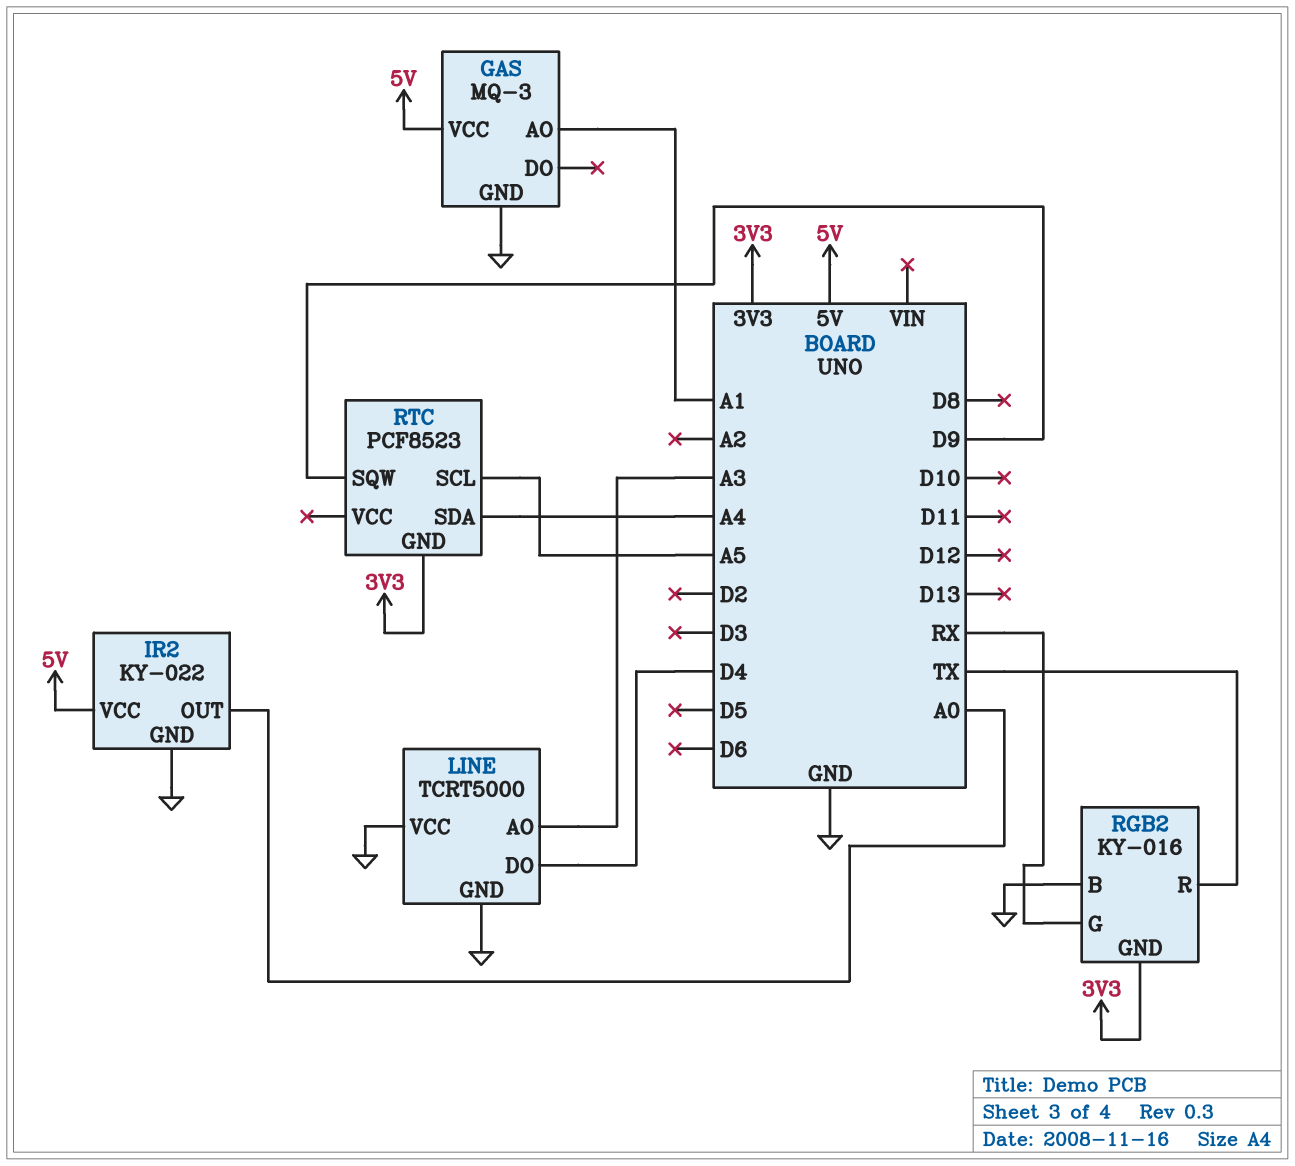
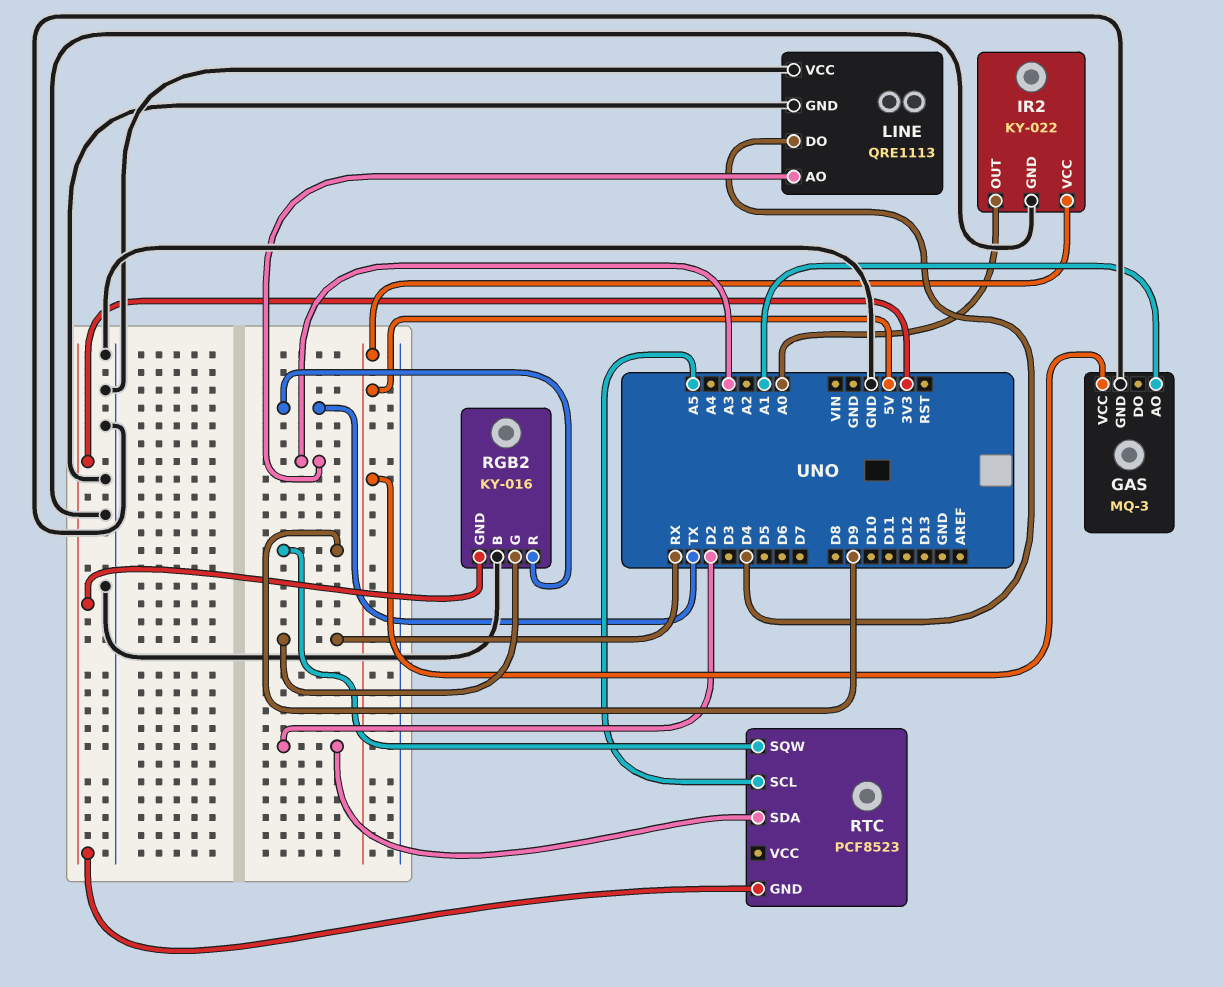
LINE: TCRT5000 -> QRE1113
RTC pin SDA: A4 -> D2

